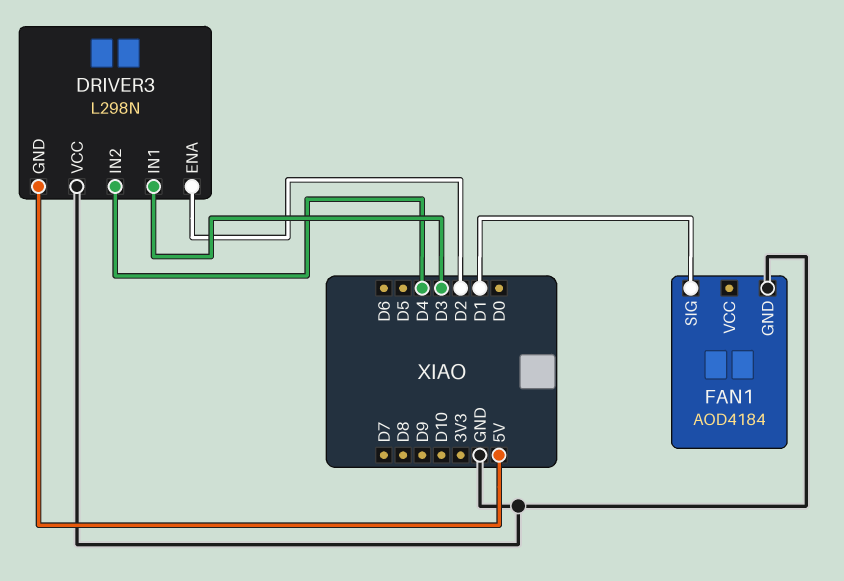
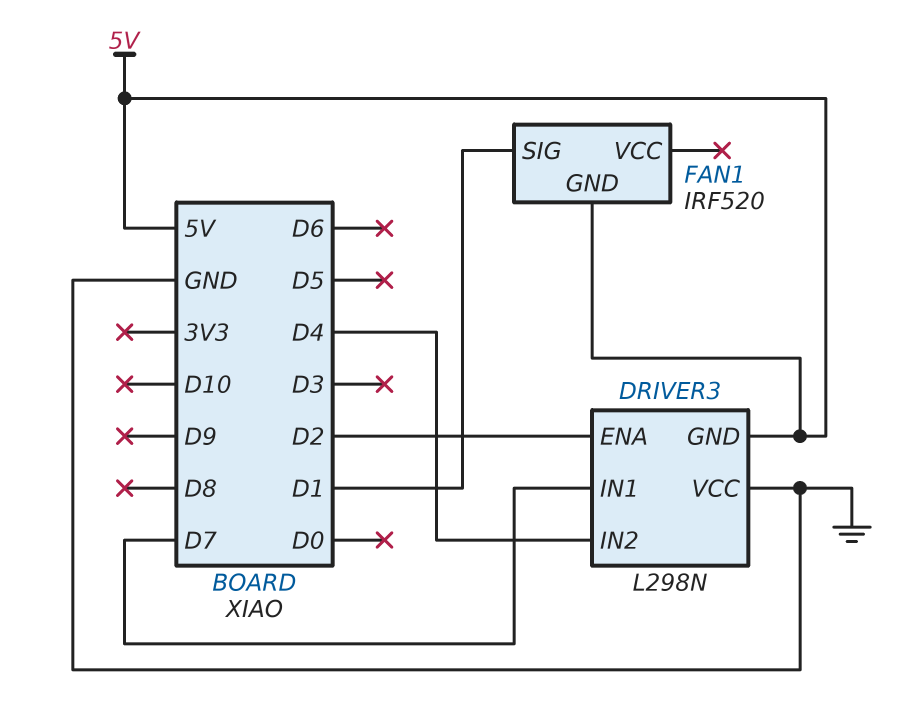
DRIVER3 pin IN1: D3 -> D7
FAN1: AOD4184 -> IRF520
FAN1 pin GND: GND -> 5V

